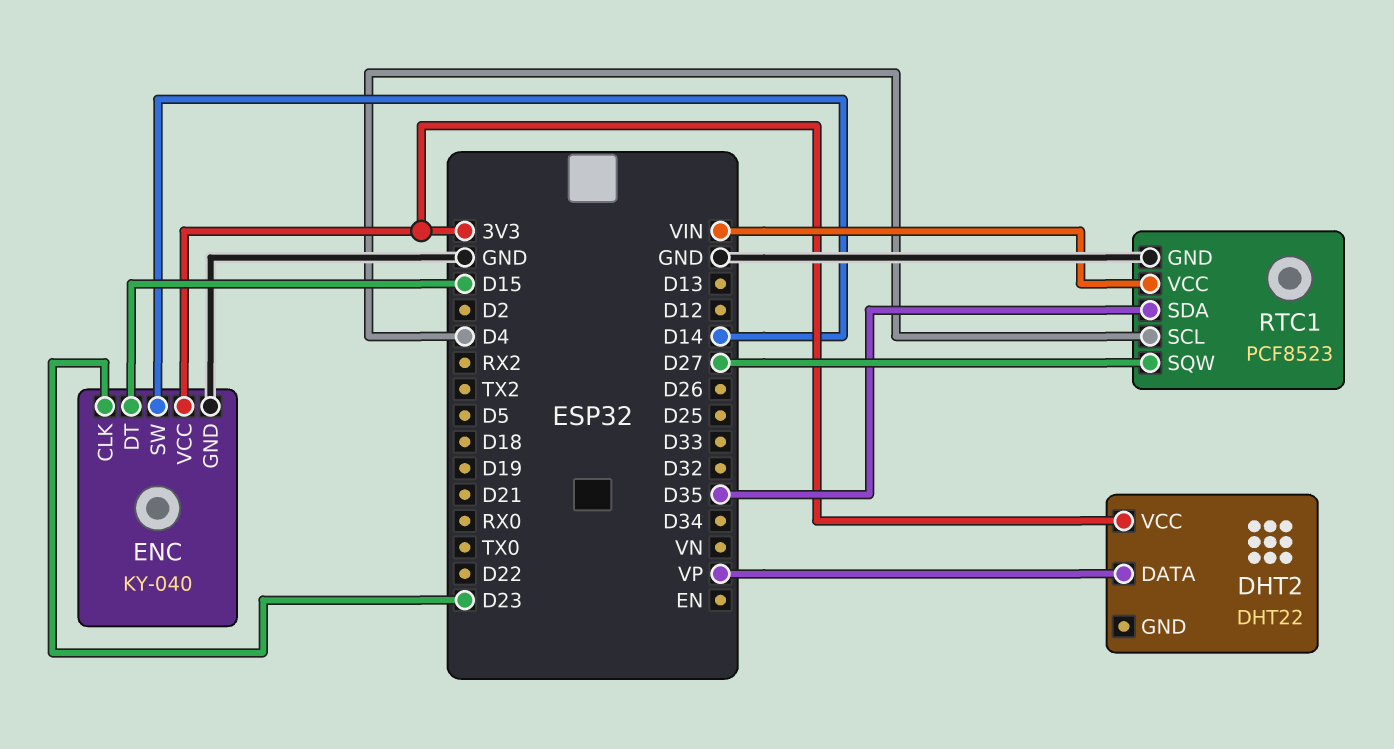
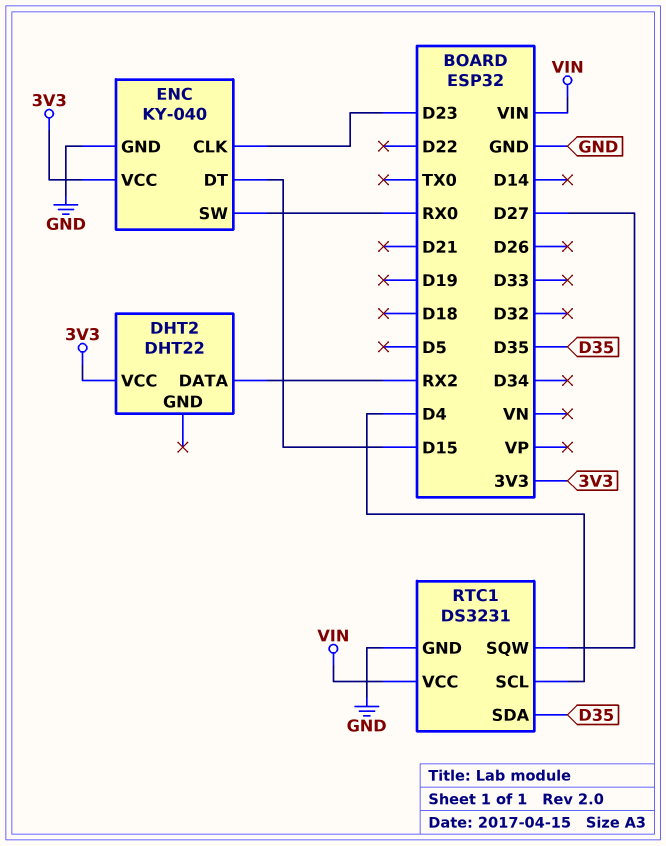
DHT2 pin DATA: VP -> RX2
ENC pin SW: D14 -> RX0
RTC1: PCF8523 -> DS3231

